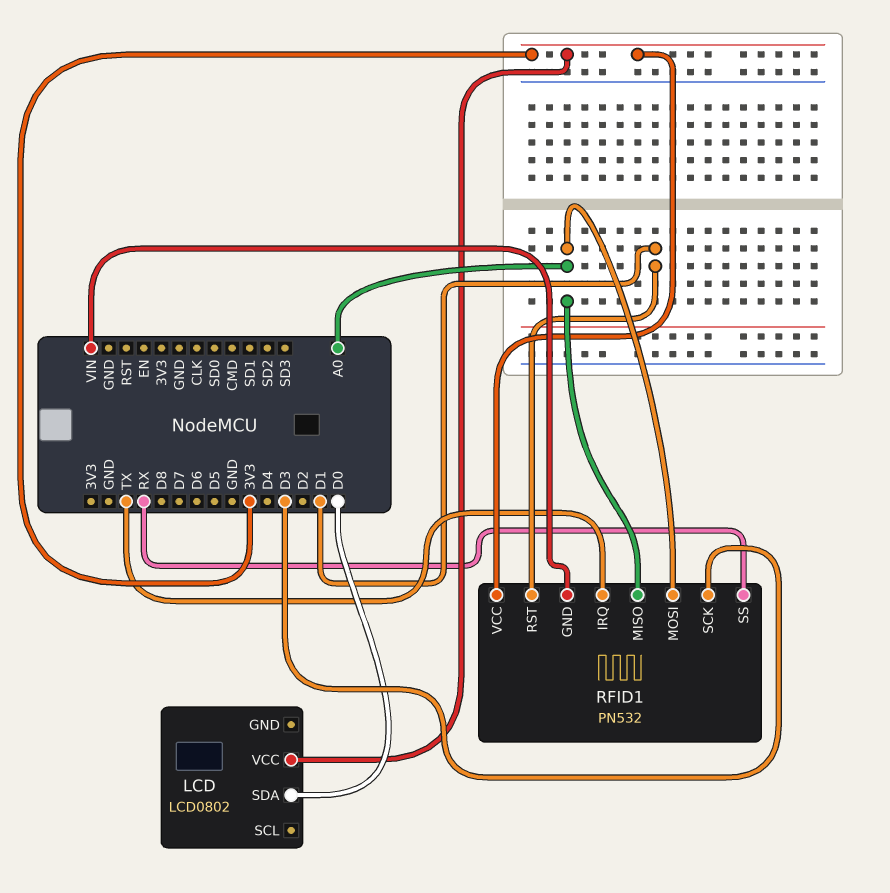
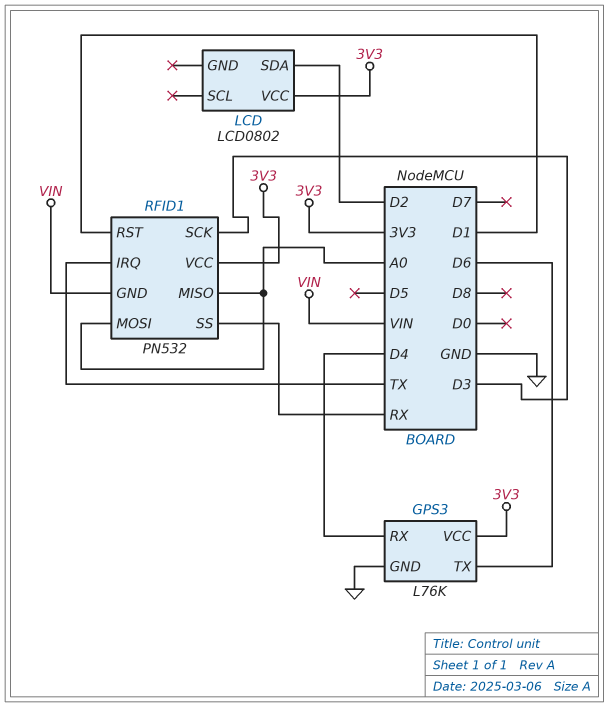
GPS3: none -> L76K
GPS3 pin GND: none -> GND
GPS3 pin RX: none -> D4
GPS3 pin TX: none -> D6
GPS3 pin VCC: none -> 3V3
LCD pin SDA: D0 -> D2

